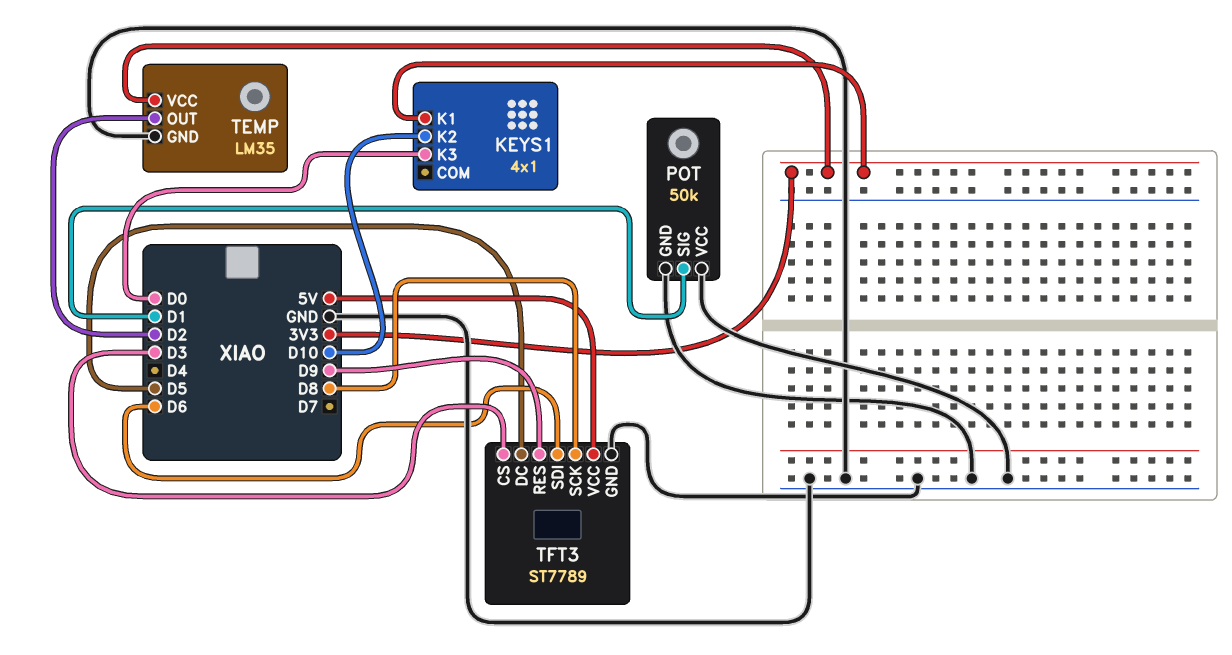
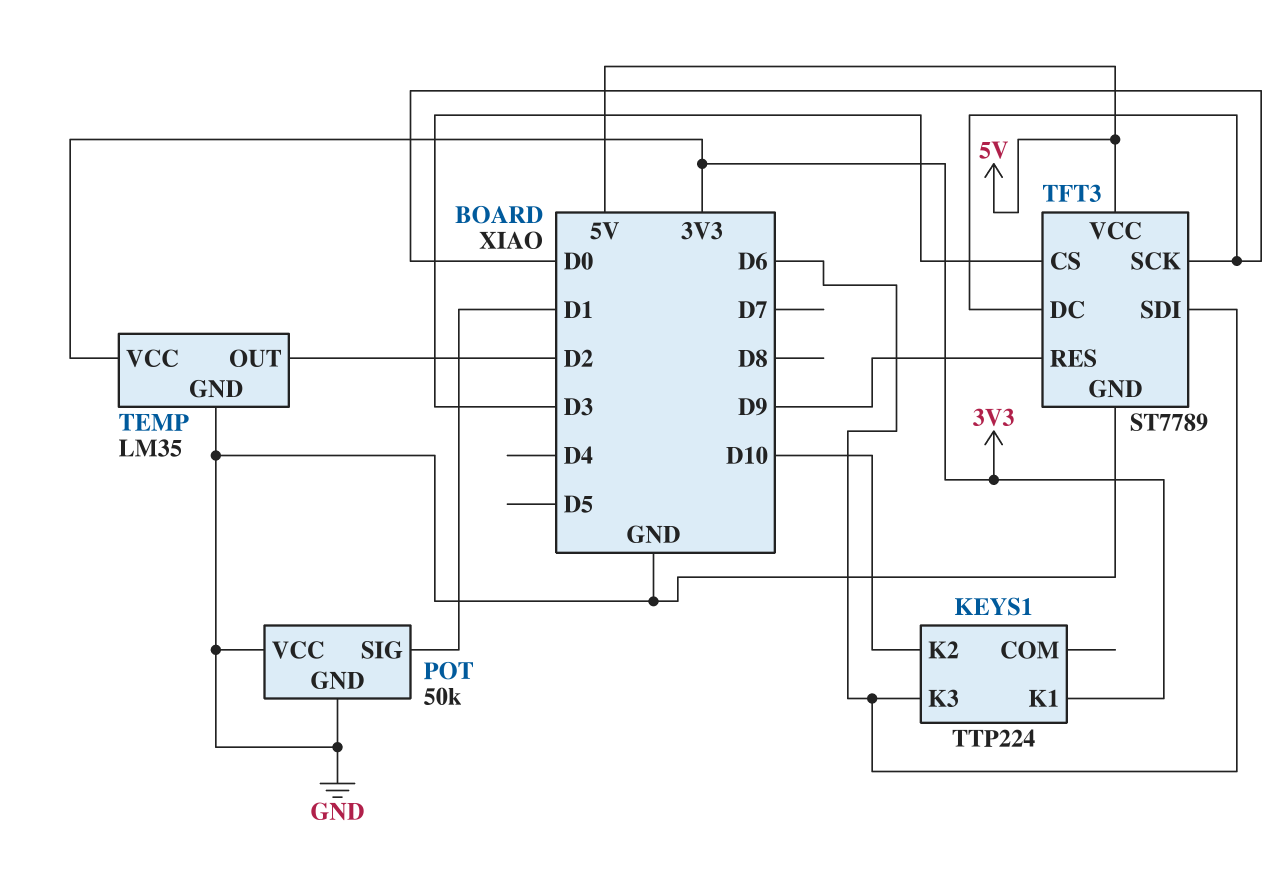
KEYS1: 4x1 -> TTP224
KEYS1 pin K3: D0 -> D6
TFT3 pin DC: D5 -> D0
TFT3 pin SCK: D8 -> D0

